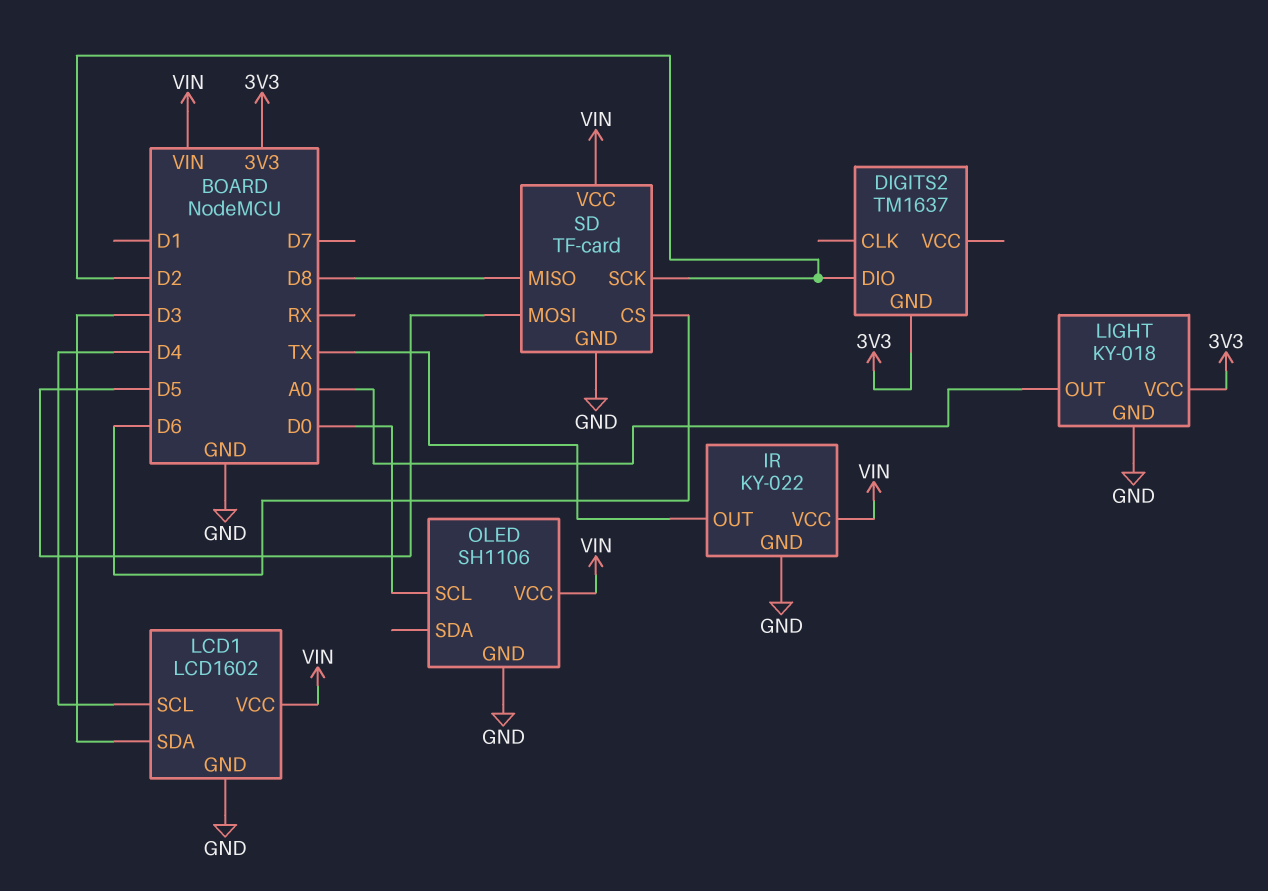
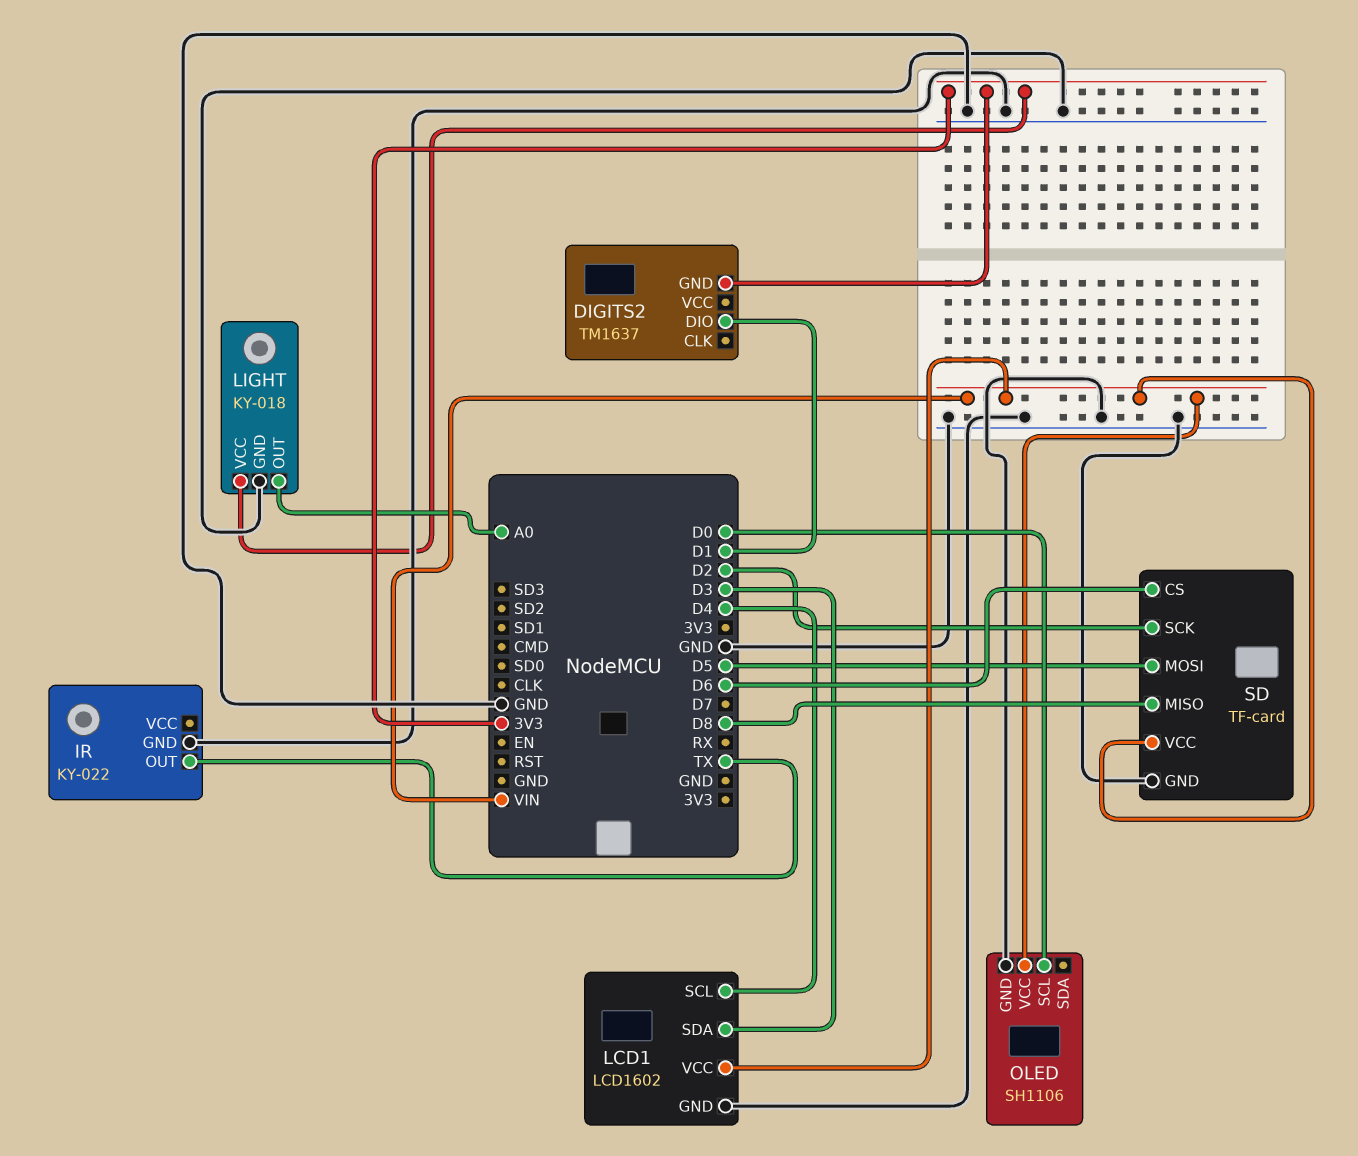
DIGITS2 pin DIO: D2 -> D1
IR pin VCC: VIN -> none

